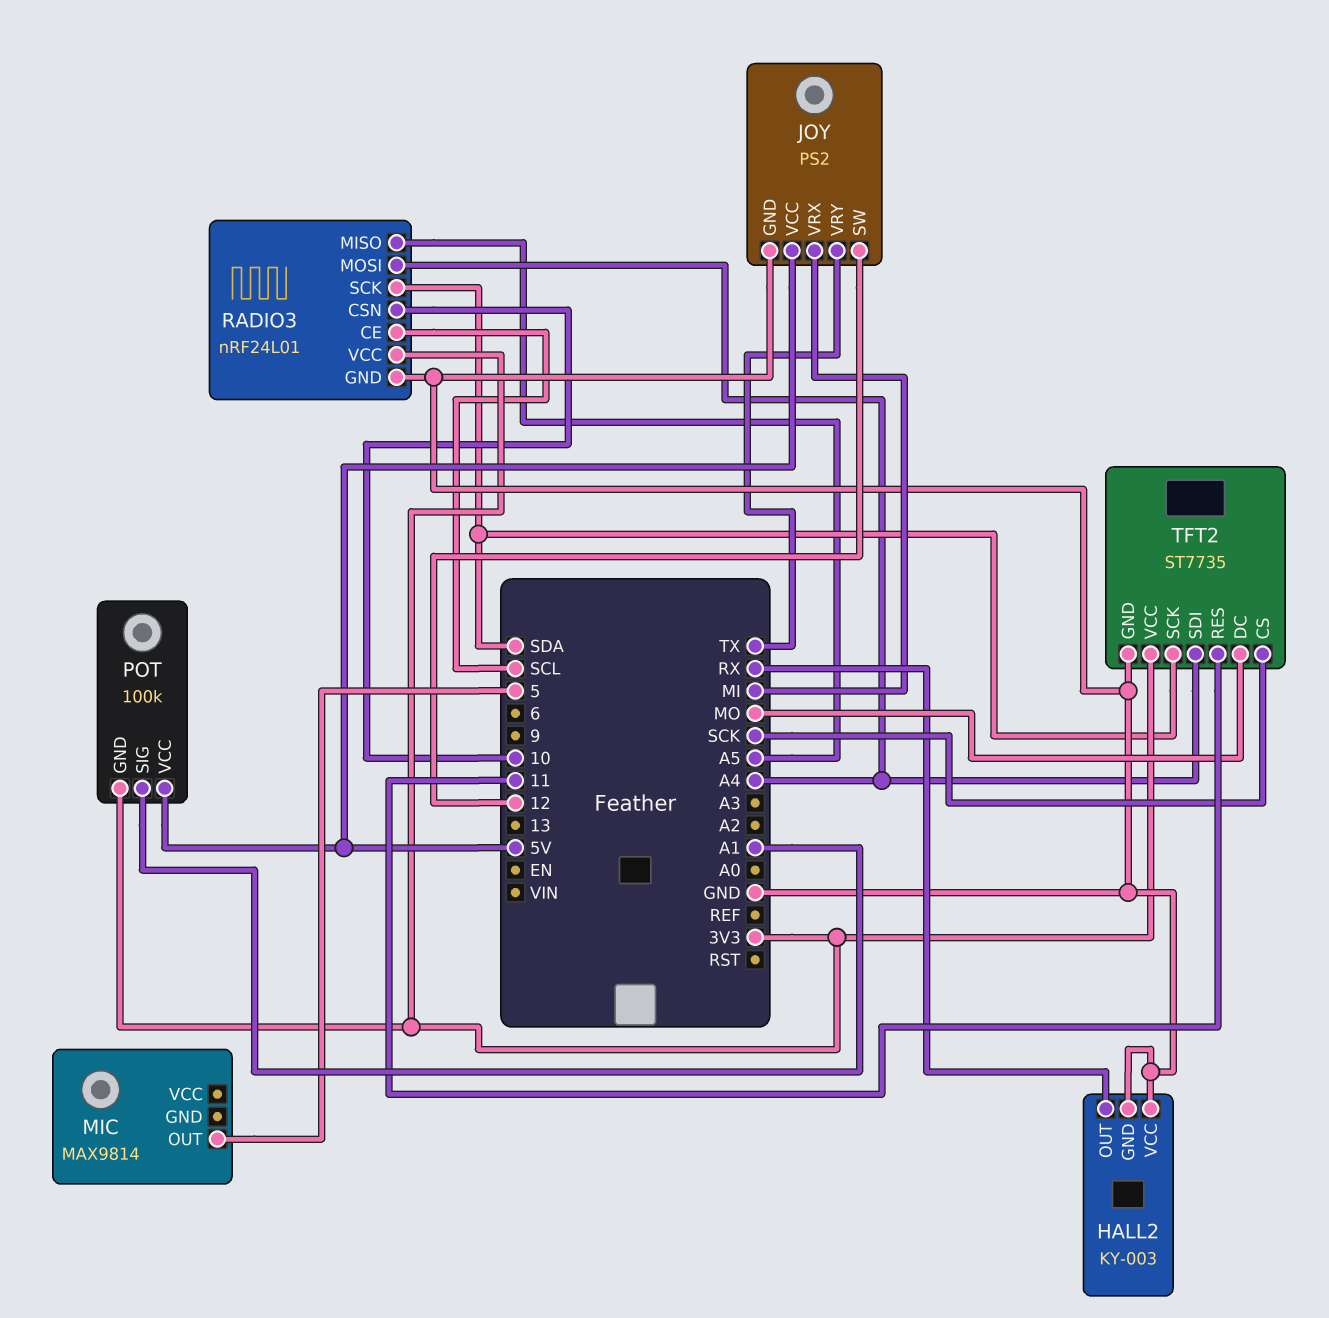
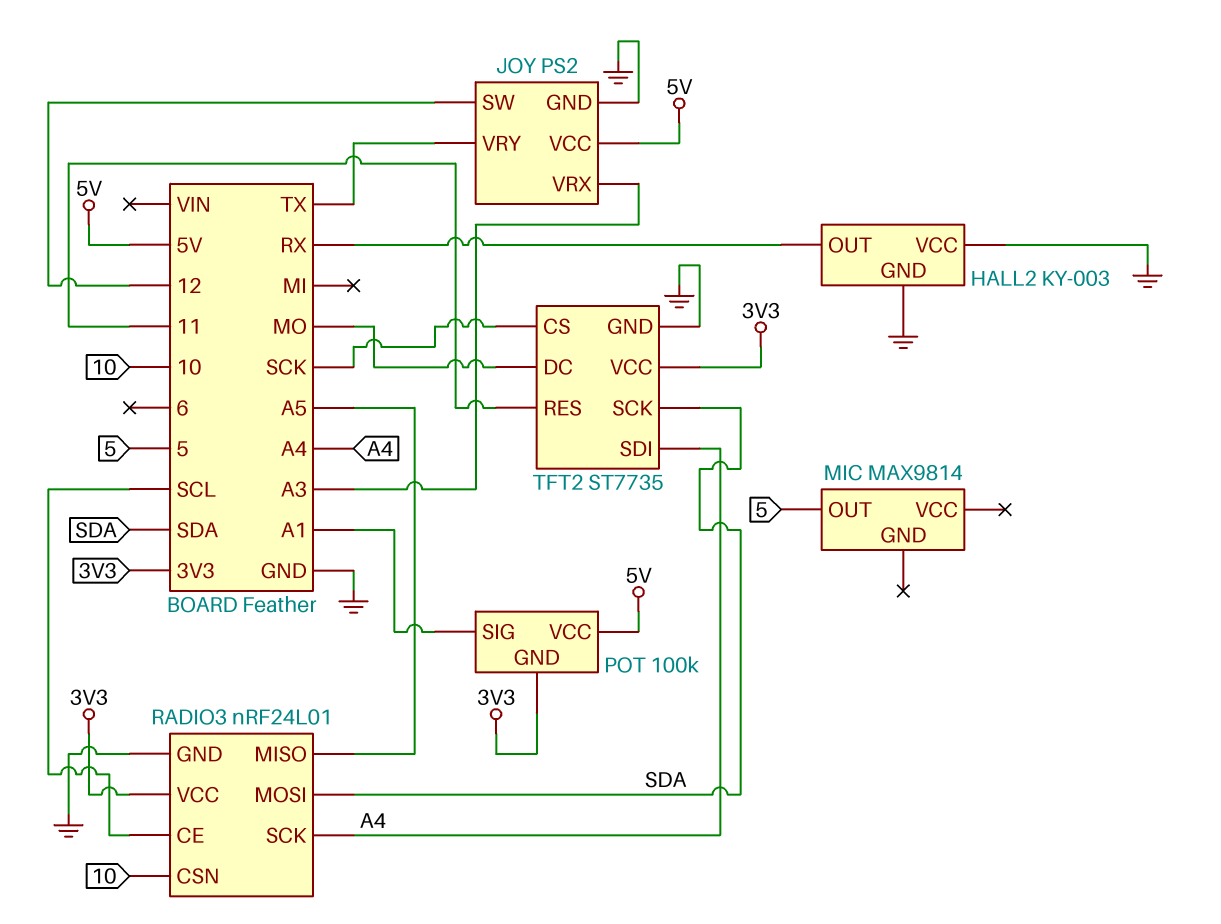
JOY pin VRX: MI -> A3
RADIO3 pin MOSI: A4 -> SDA
RADIO3 pin SCK: SDA -> A4

